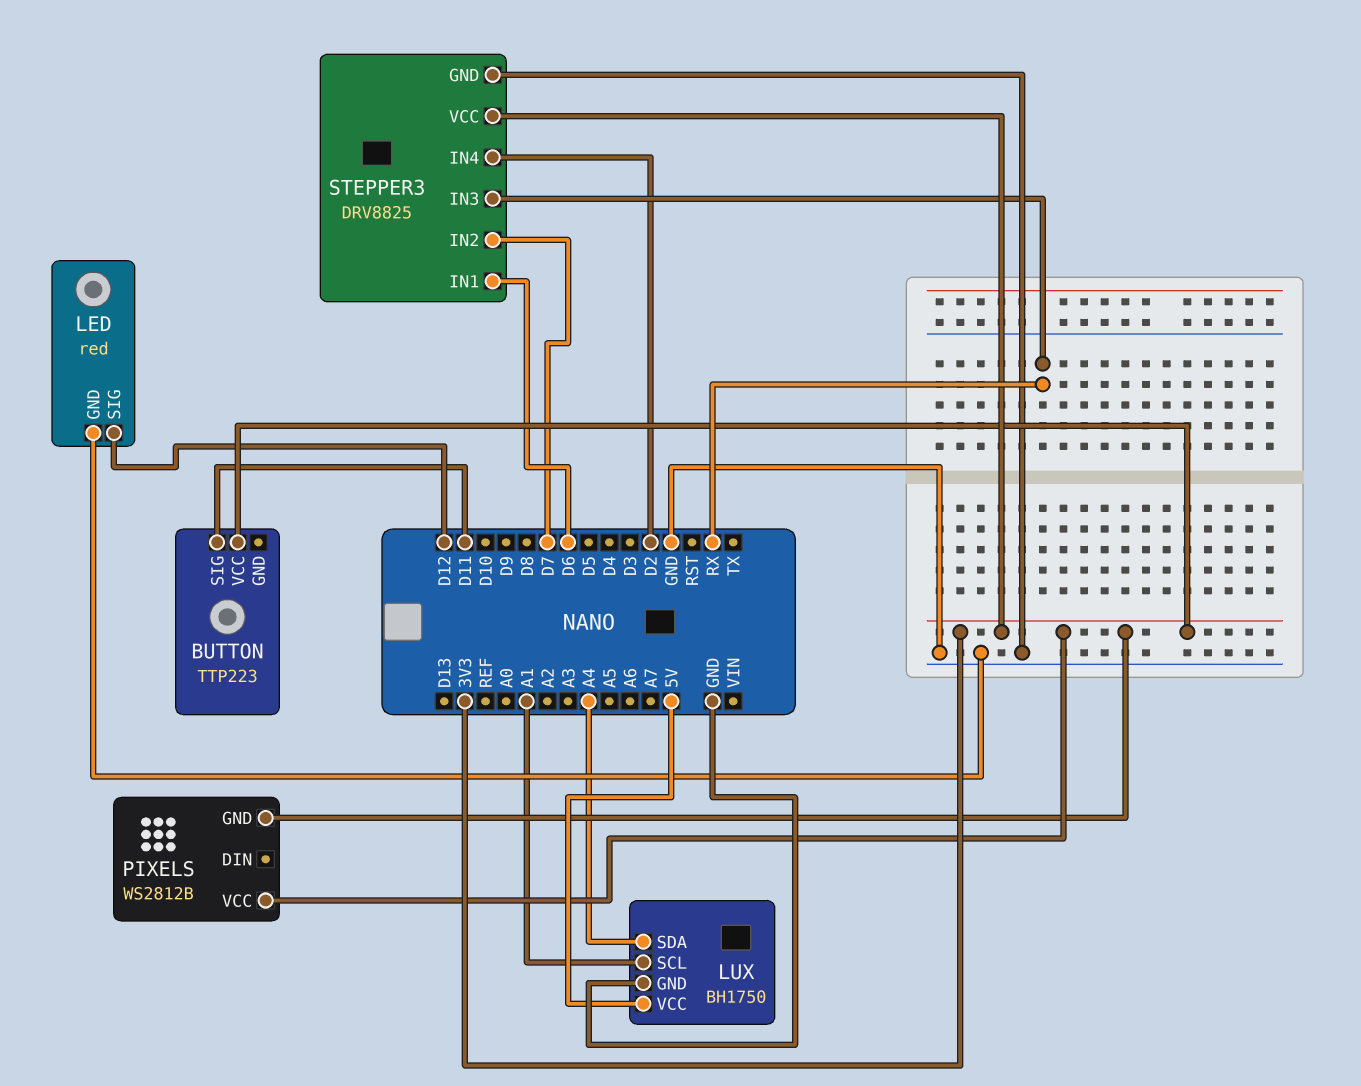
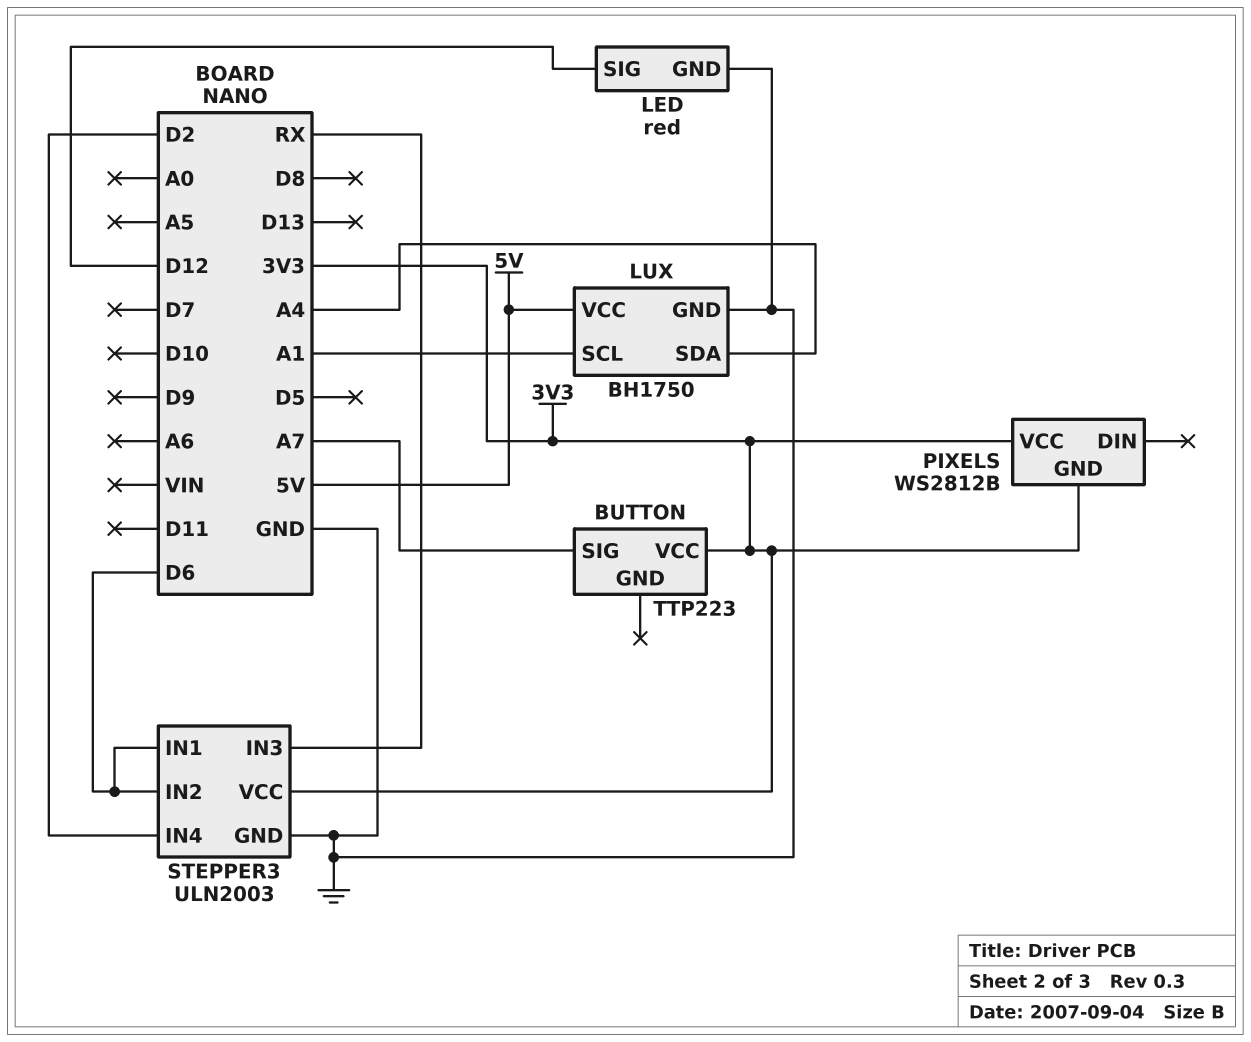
BUTTON pin SIG: D11 -> A7
STEPPER3: DRV8825 -> ULN2003
STEPPER3 pin IN2: D7 -> D6

